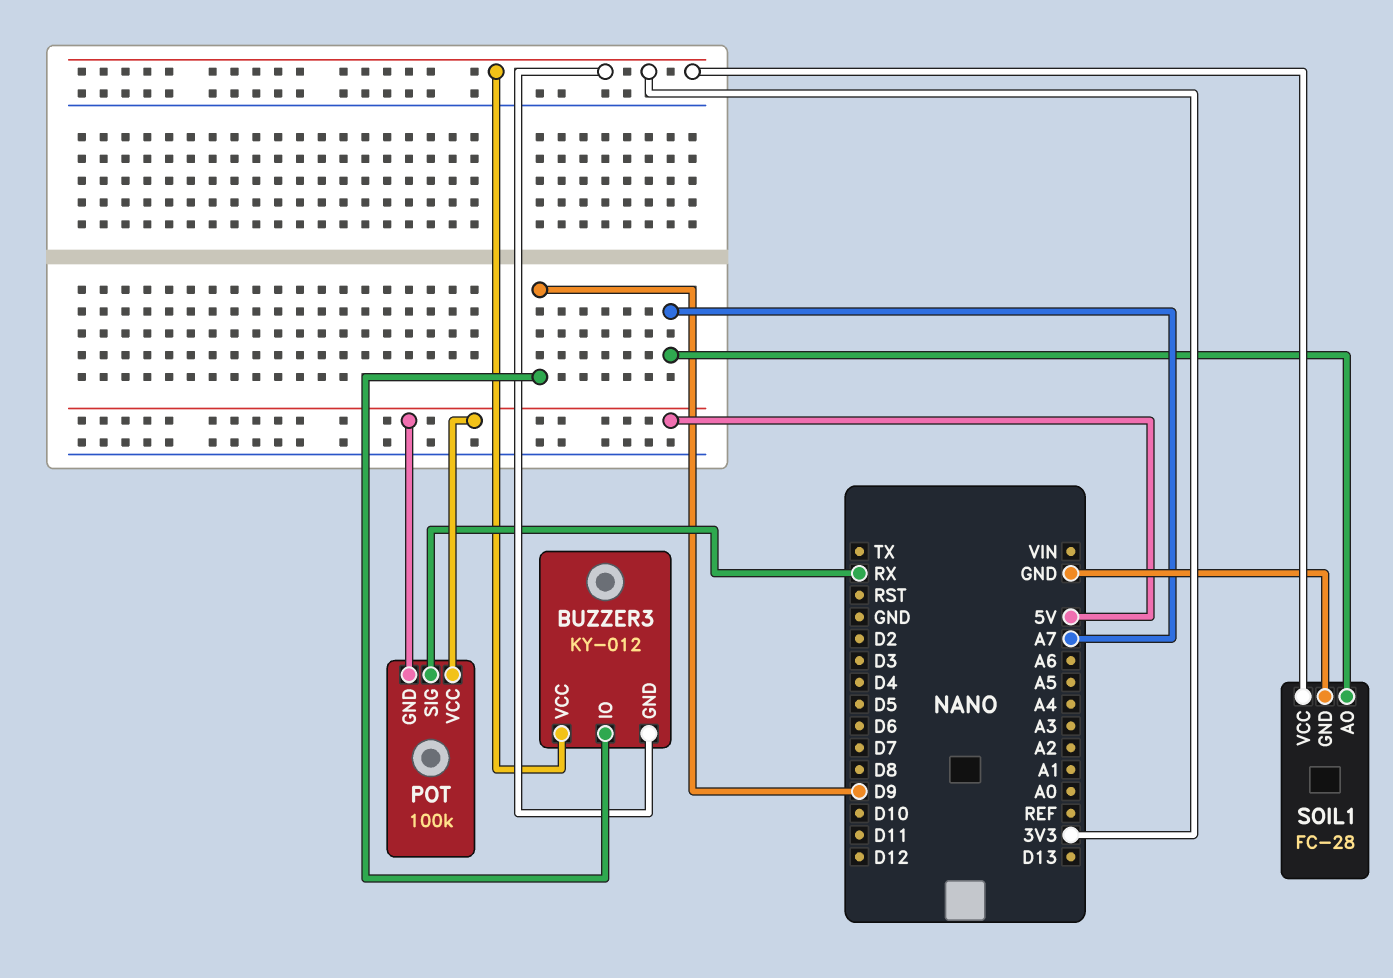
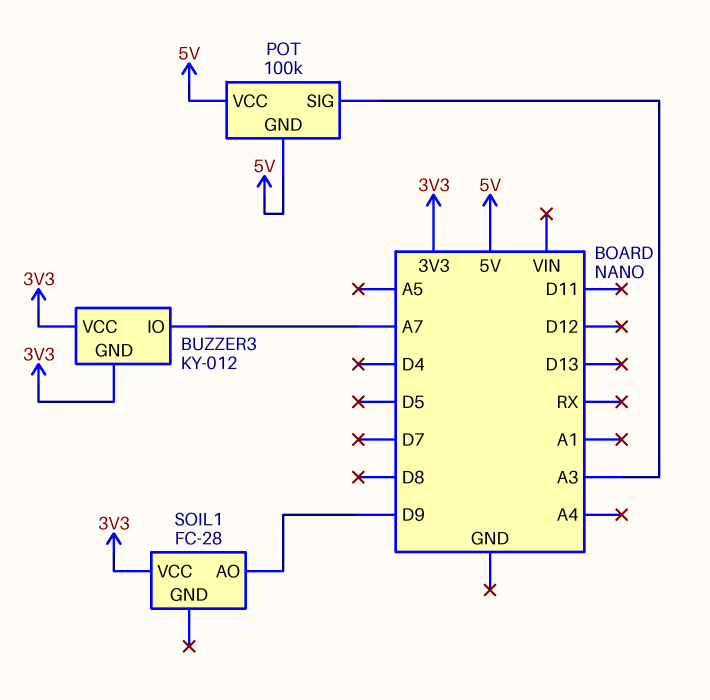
BUZZER3 pin IO: D9 -> A7
POT pin SIG: RX -> A3
SOIL1 pin AO: A7 -> D9
SOIL1 pin GND: GND -> none

